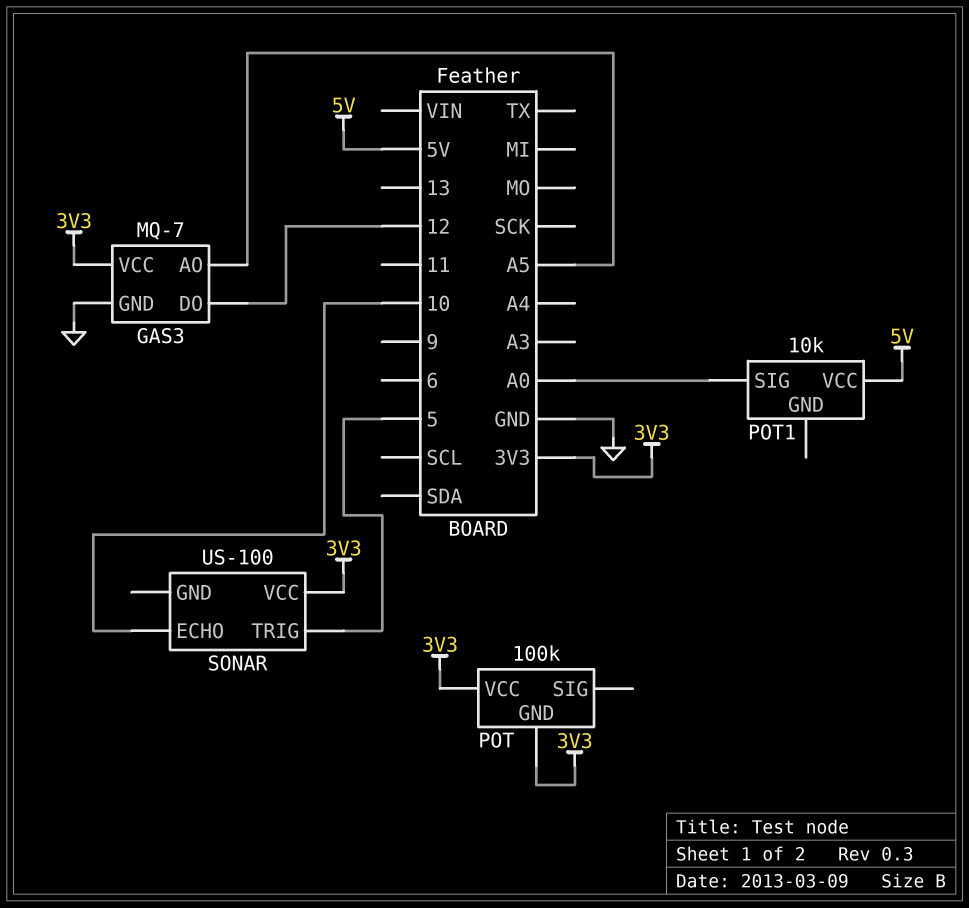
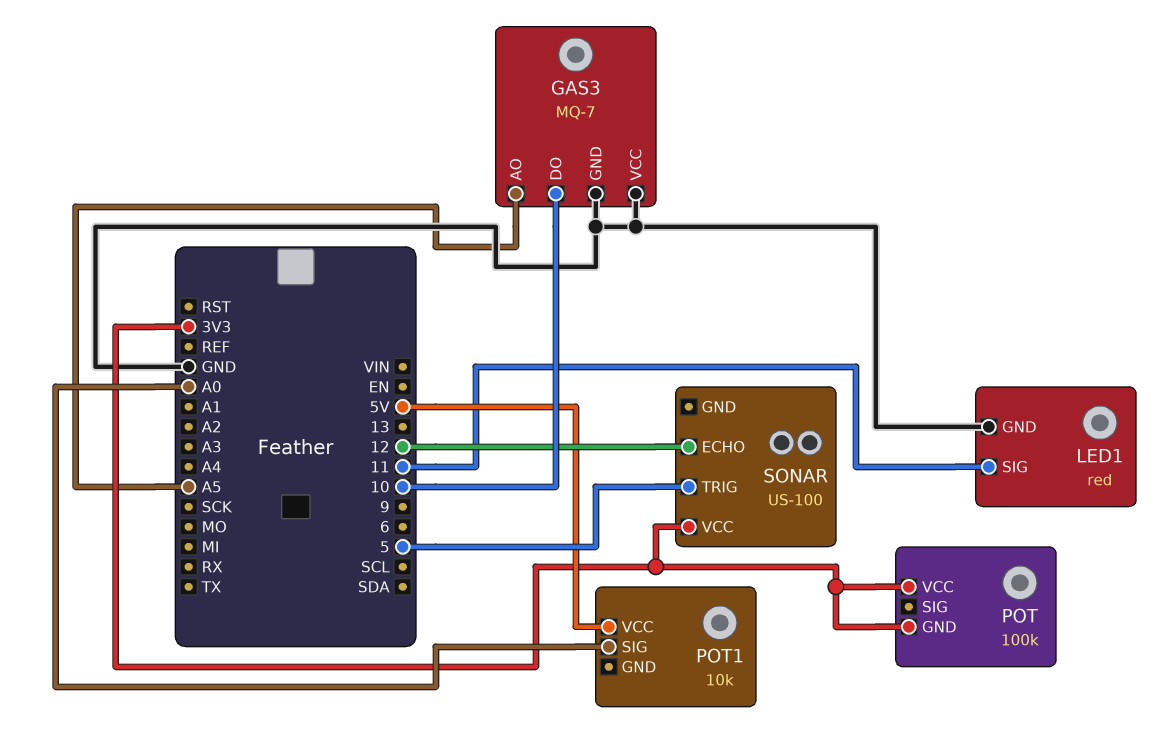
GAS3 pin DO: 12 -> 10
GAS3 pin VCC: 3V3 -> GND
LED1: none -> red
LED1 pin GND: none -> GND
LED1 pin SIG: none -> 11
SONAR pin ECHO: 10 -> 12

